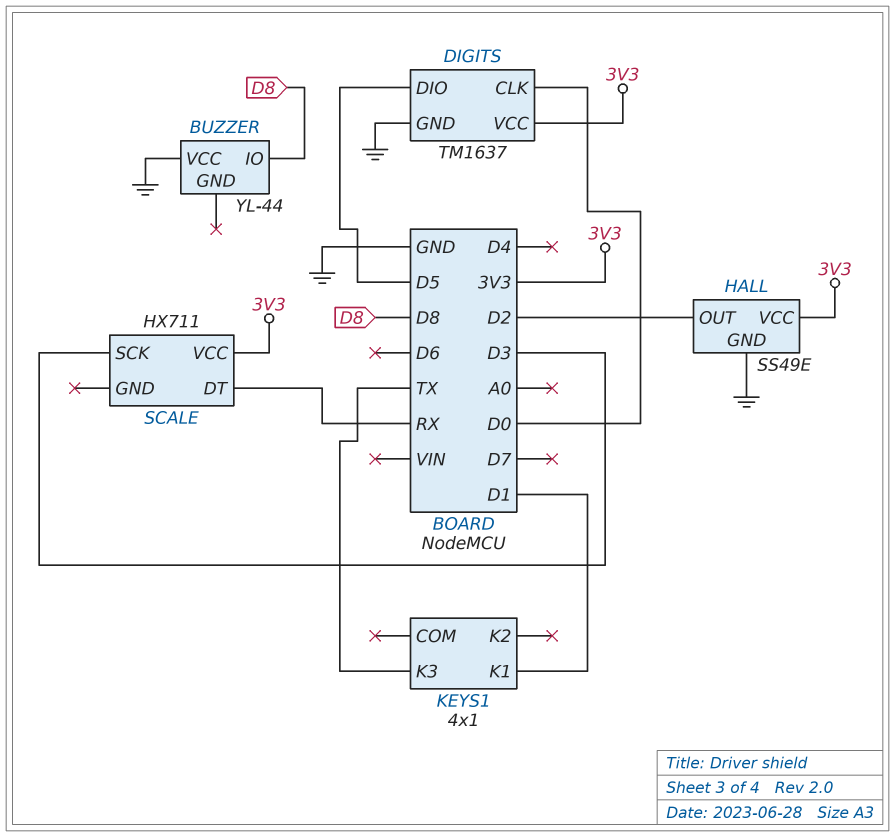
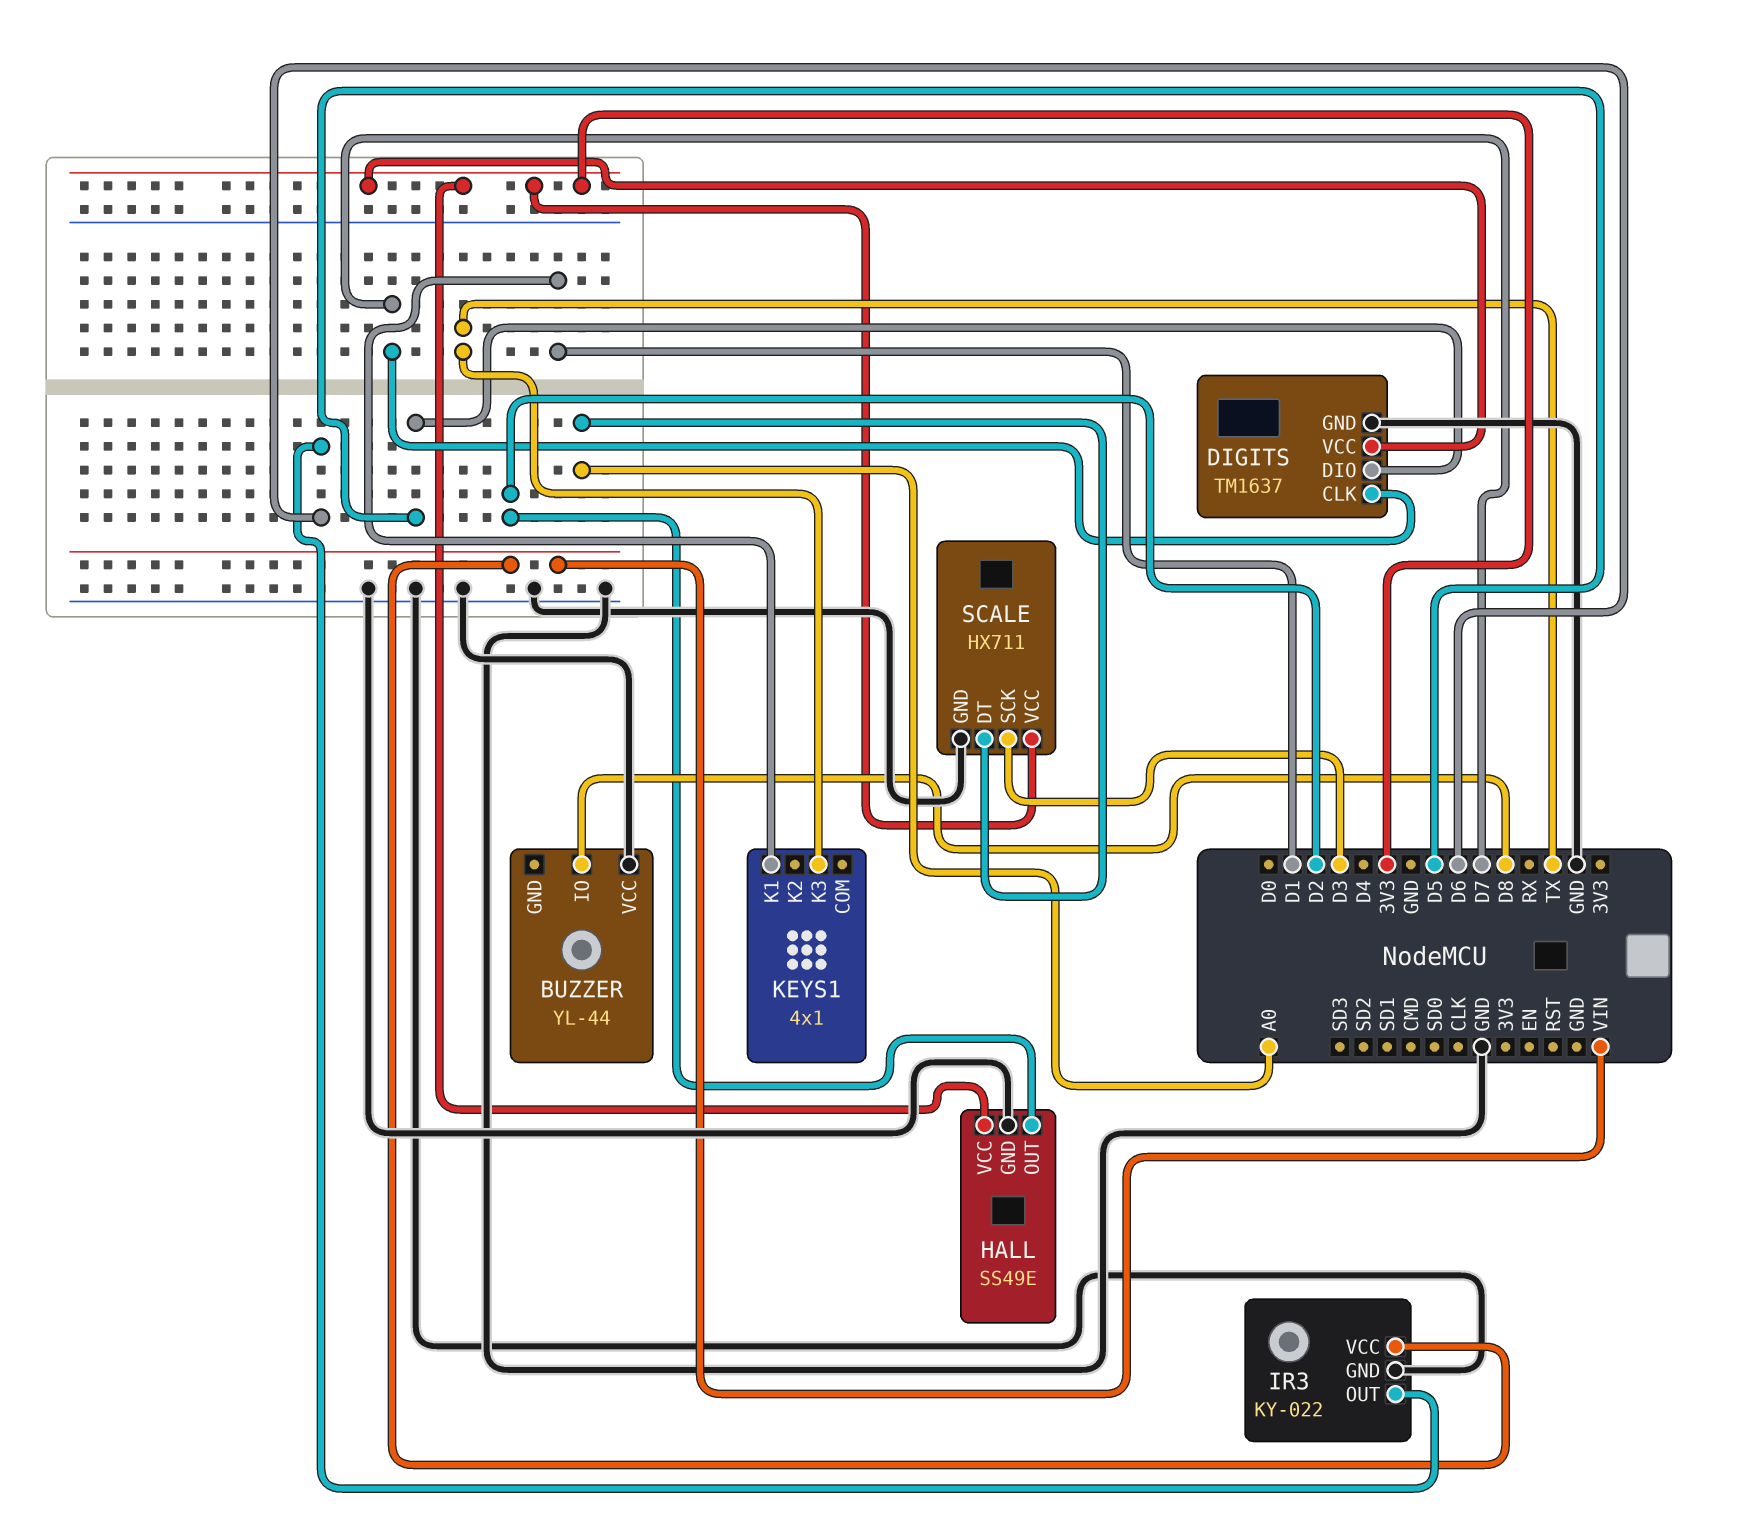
DIGITS pin CLK: D0 -> D7
IR3: none -> KY-022
IR3 pin GND: none -> GND
IR3 pin OUT: none -> D6
IR3 pin VCC: none -> VIN
SCALE pin DT: RX -> A0
SCALE pin GND: none -> GND

